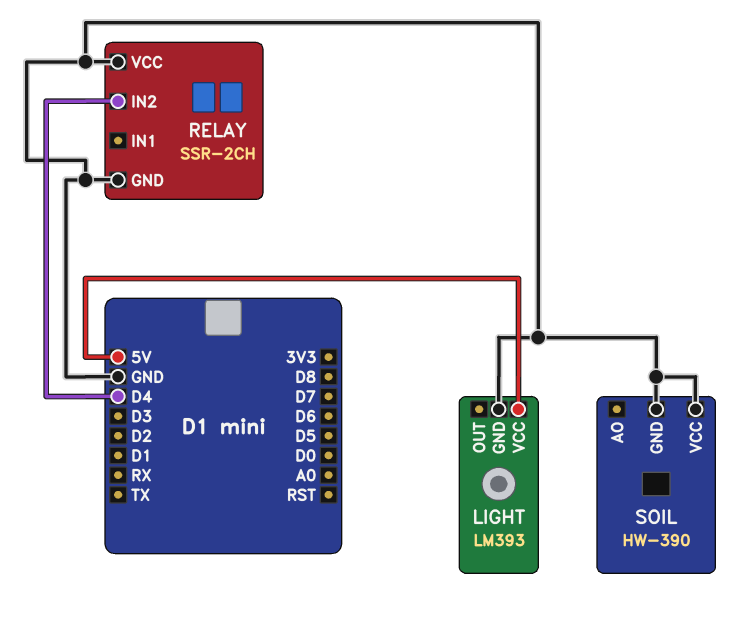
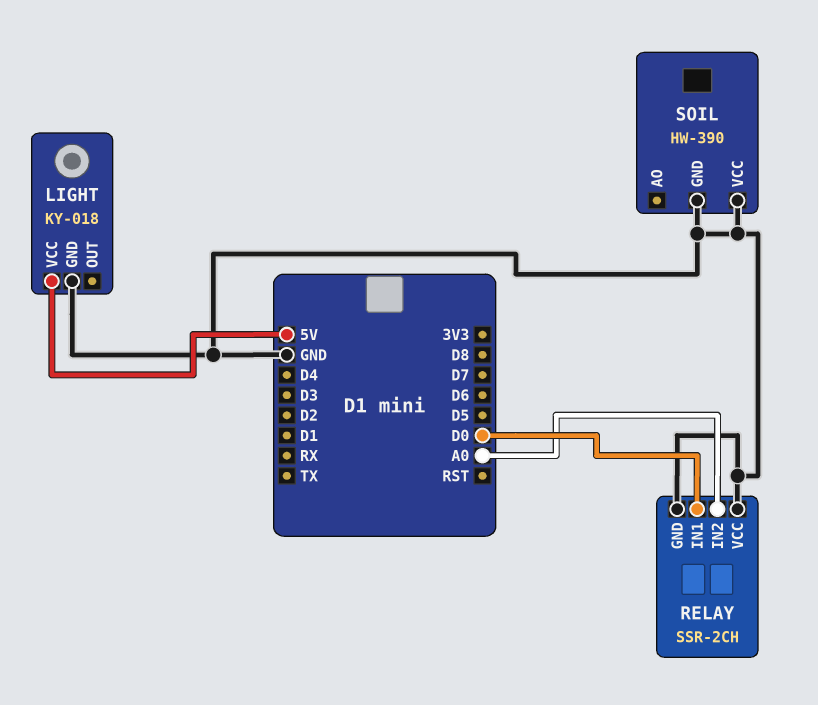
LIGHT: LM393 -> KY-018
RELAY pin IN1: none -> D0
RELAY pin IN2: D4 -> A0

